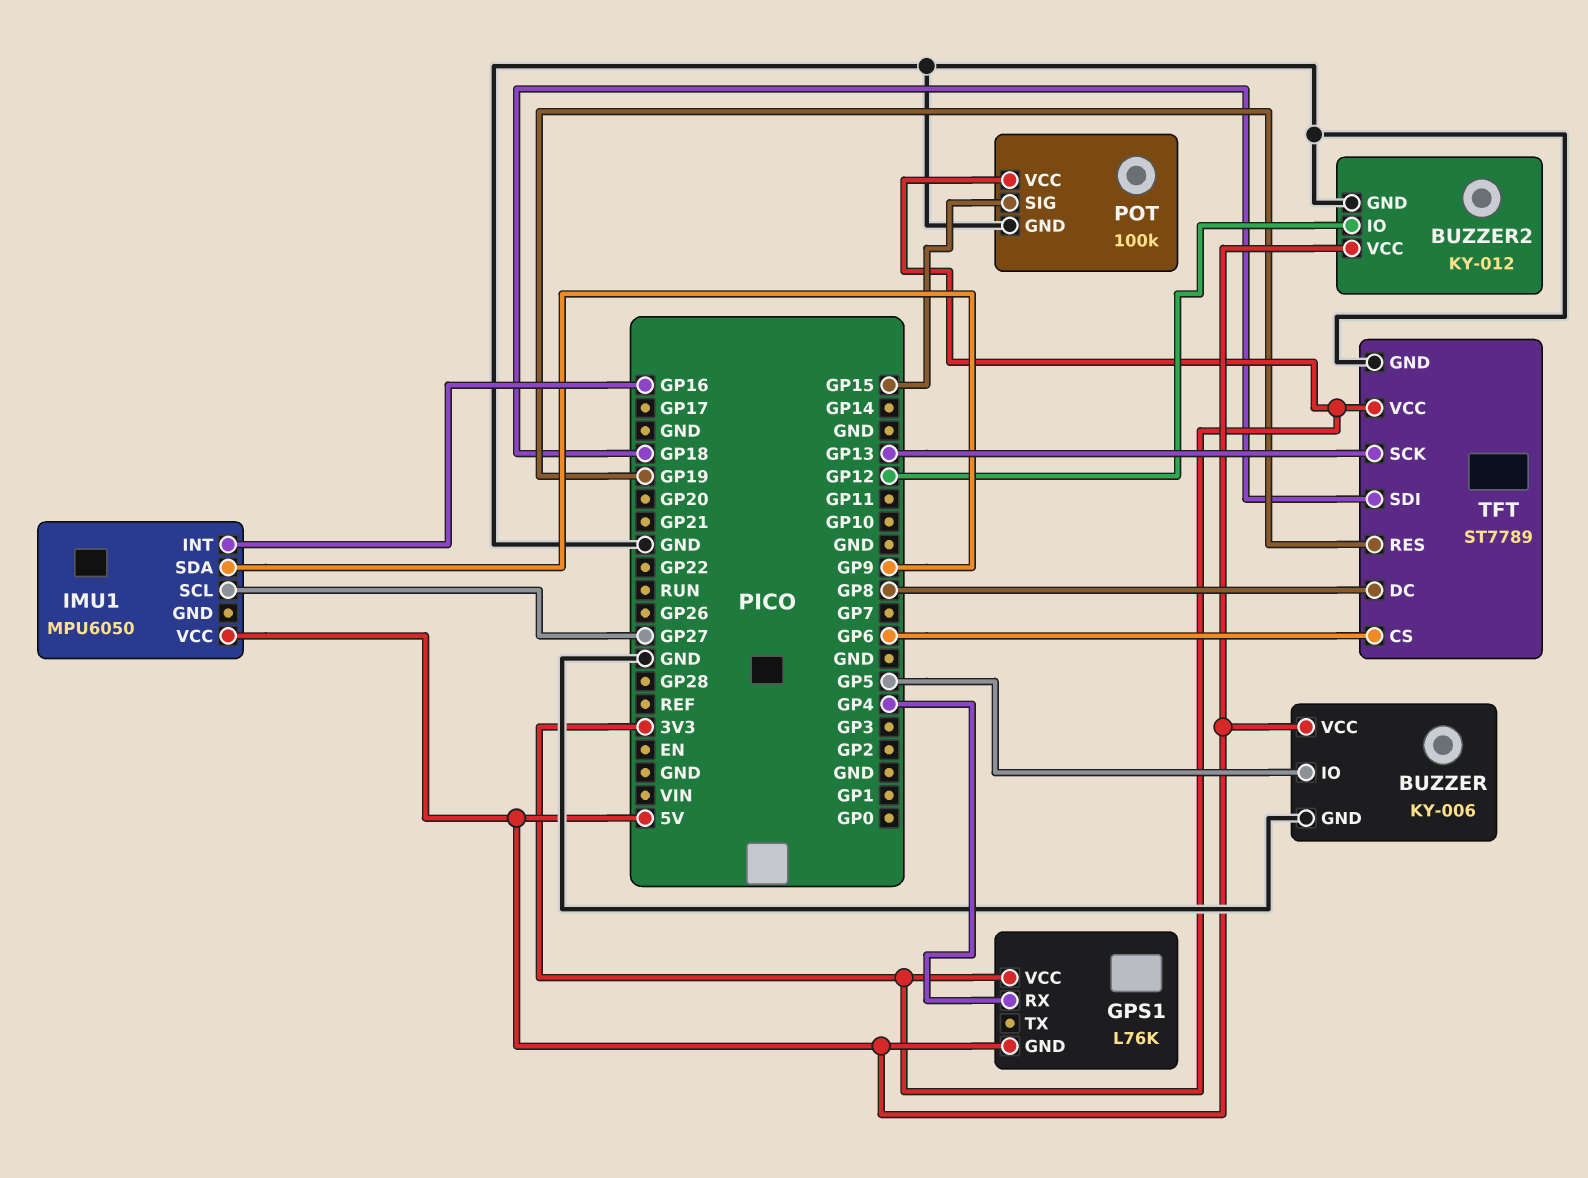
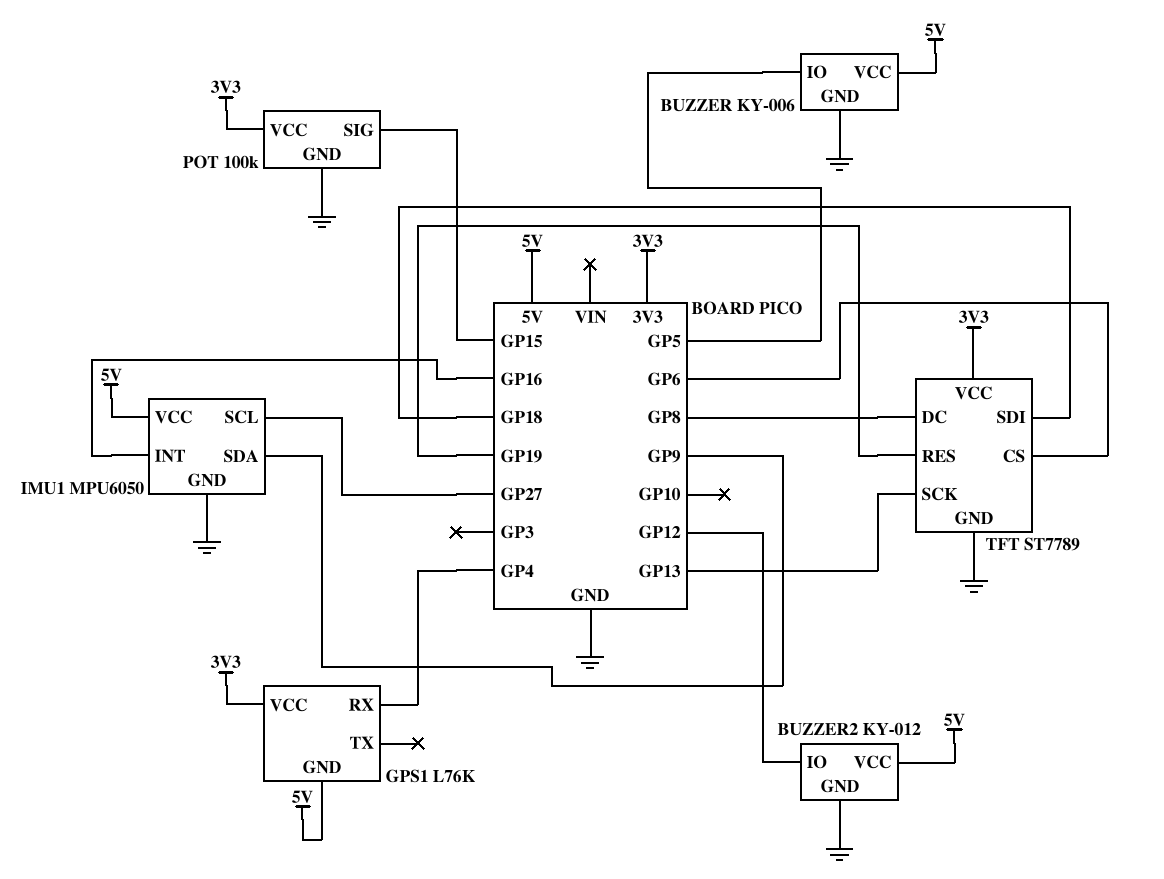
IMU1 pin GND: none -> GND

